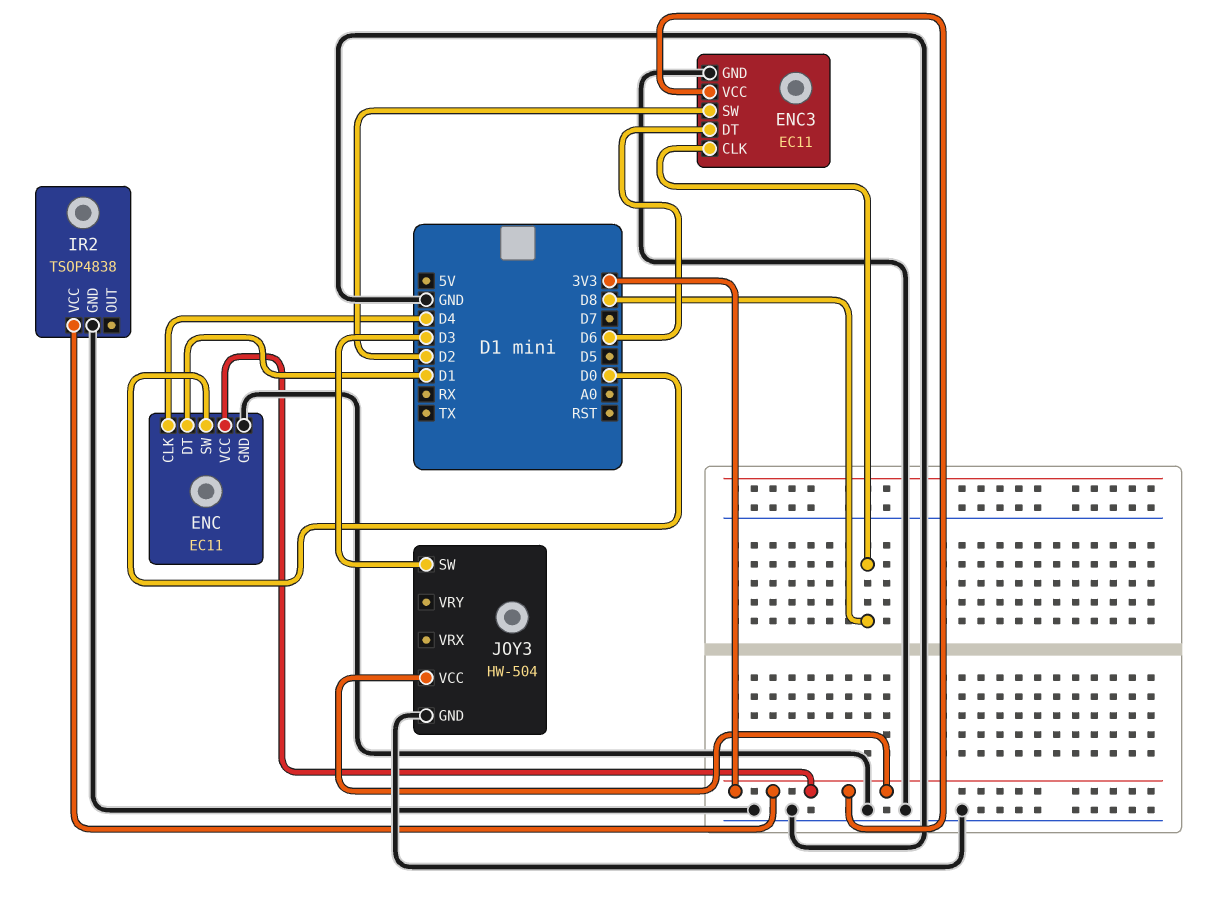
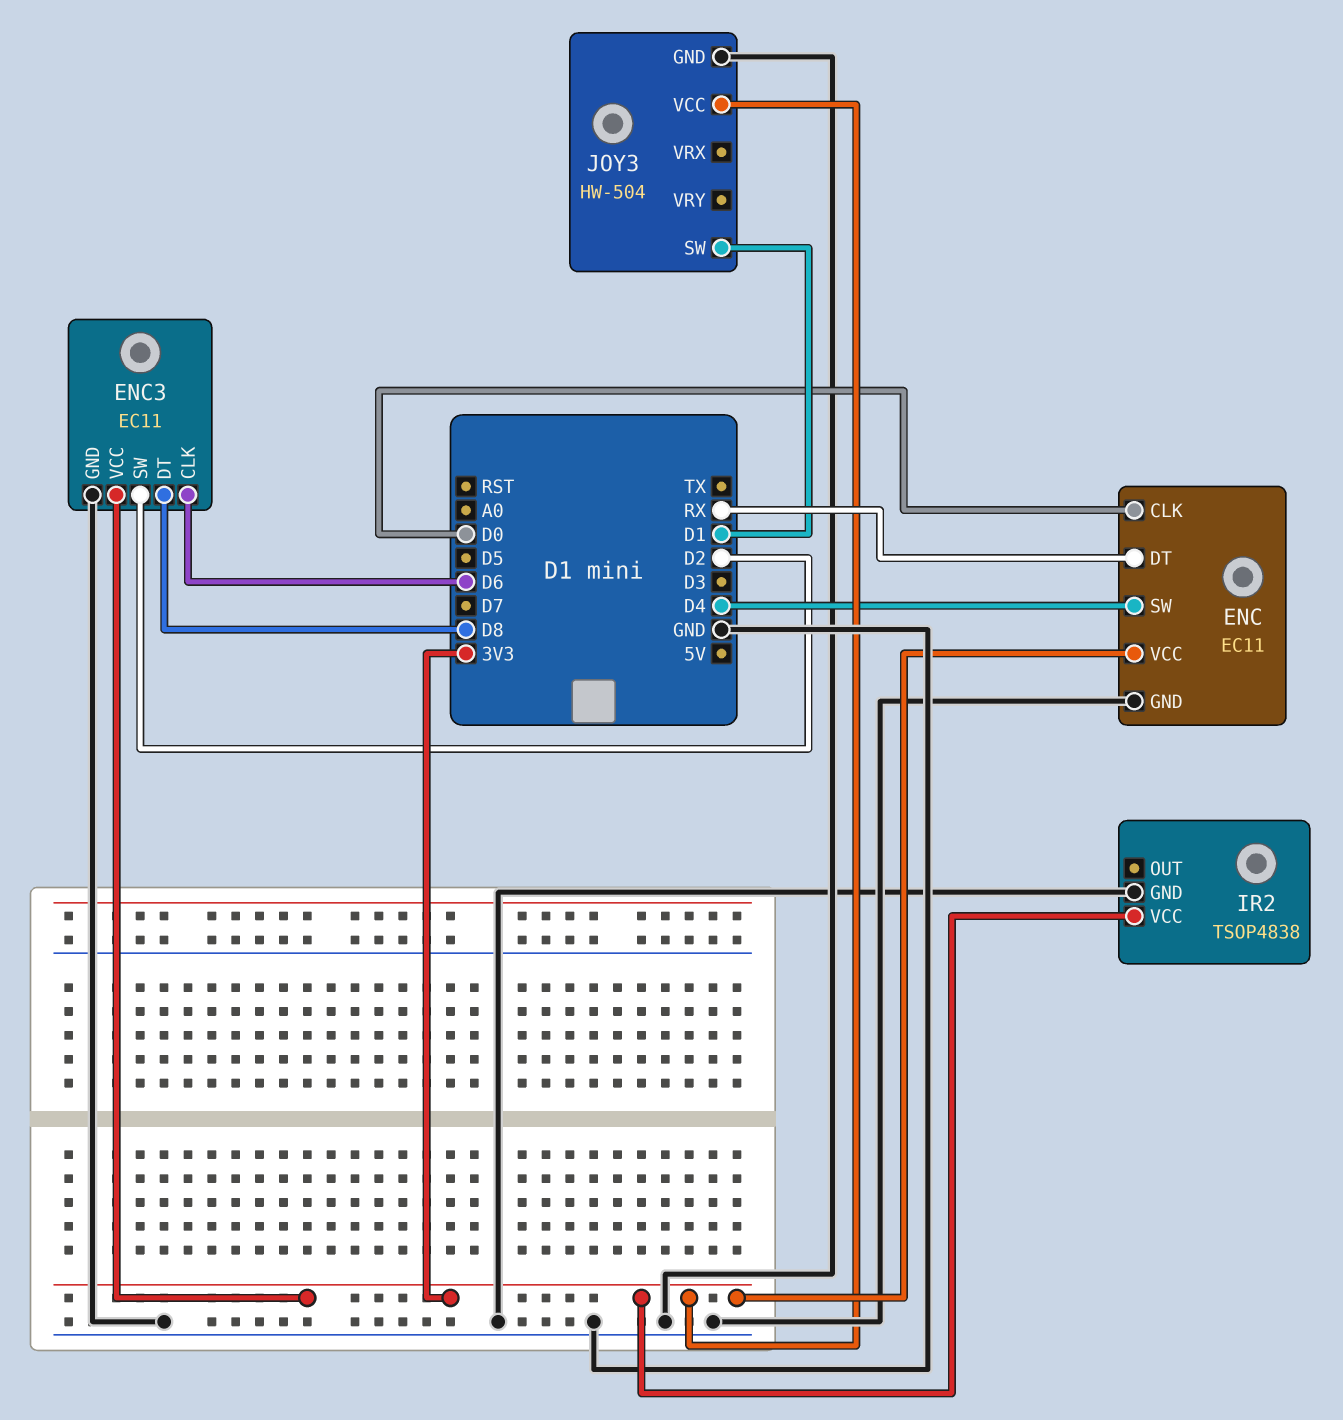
ENC pin CLK: D4 -> D0
ENC pin DT: D1 -> RX
ENC pin SW: D0 -> D4
ENC3 pin CLK: D8 -> D6
ENC3 pin DT: D6 -> D8
JOY3 pin SW: D3 -> D1

